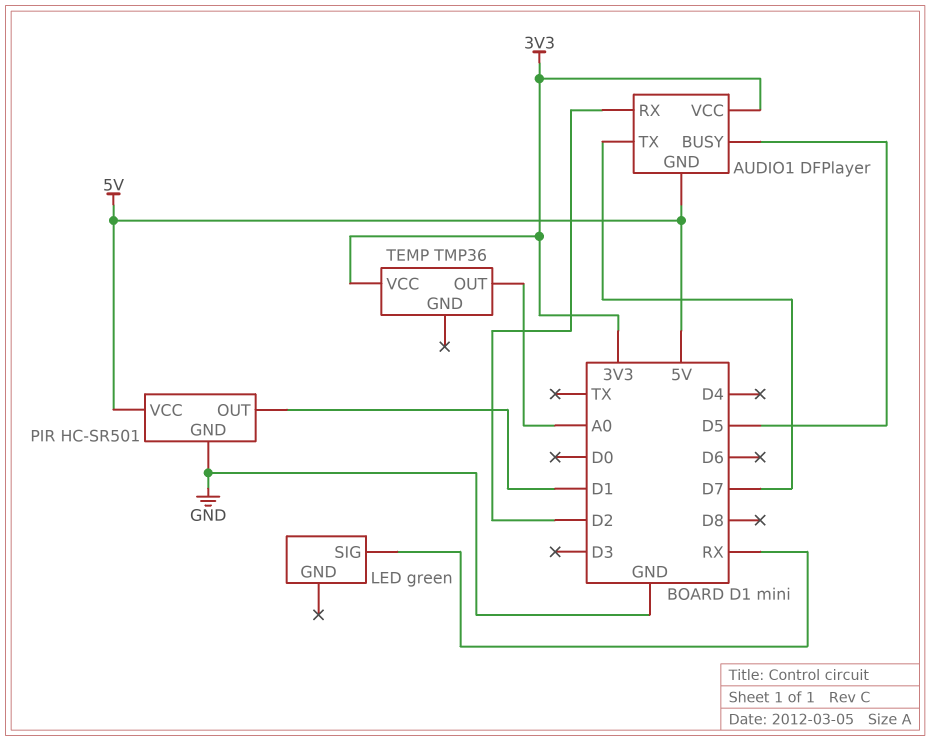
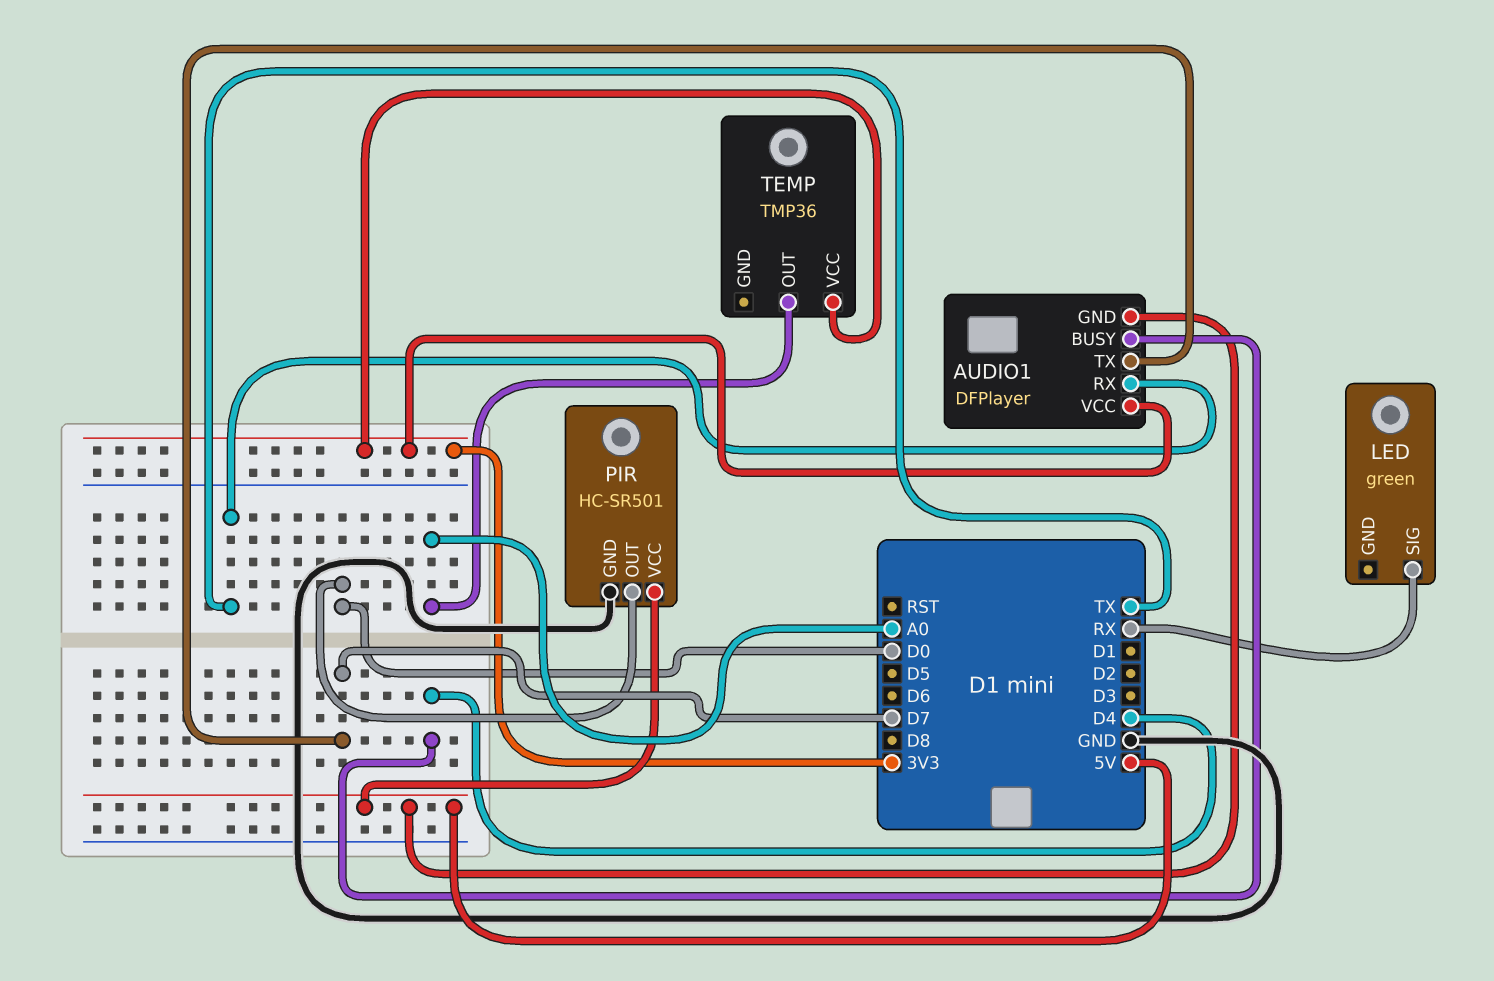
AUDIO1 pin BUSY: D5 -> D4
AUDIO1 pin RX: D2 -> TX
PIR pin OUT: D1 -> D0

